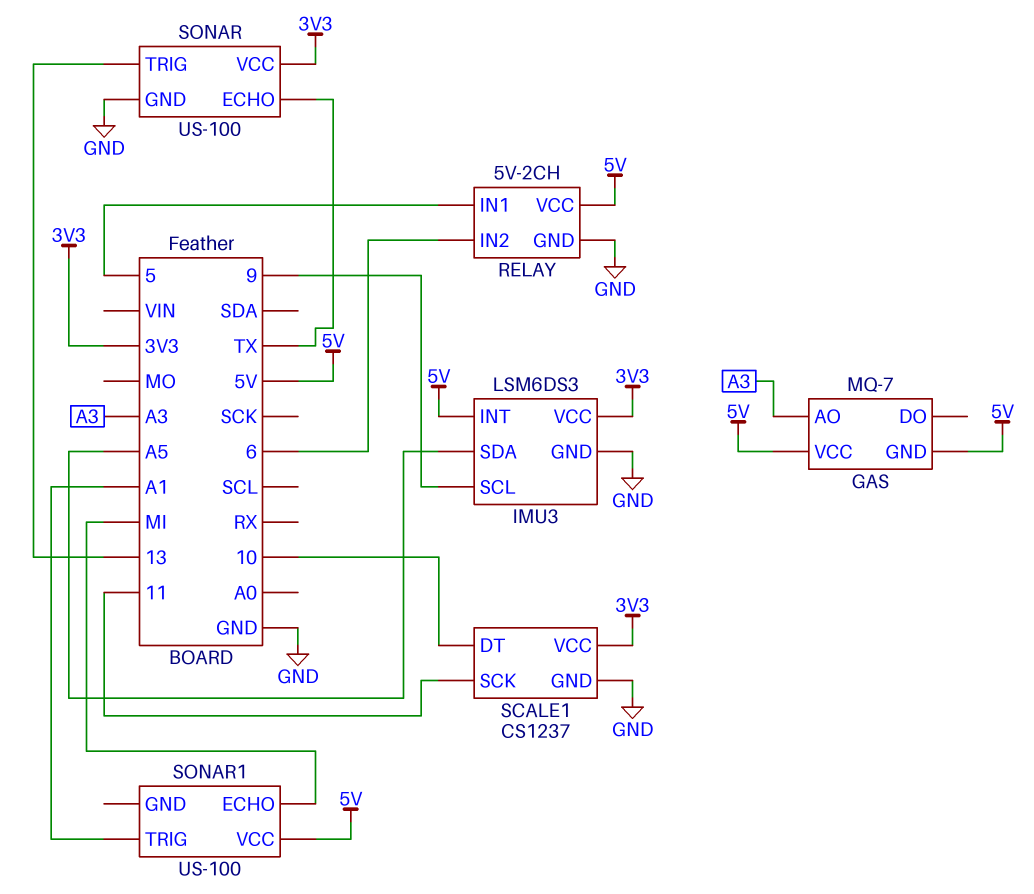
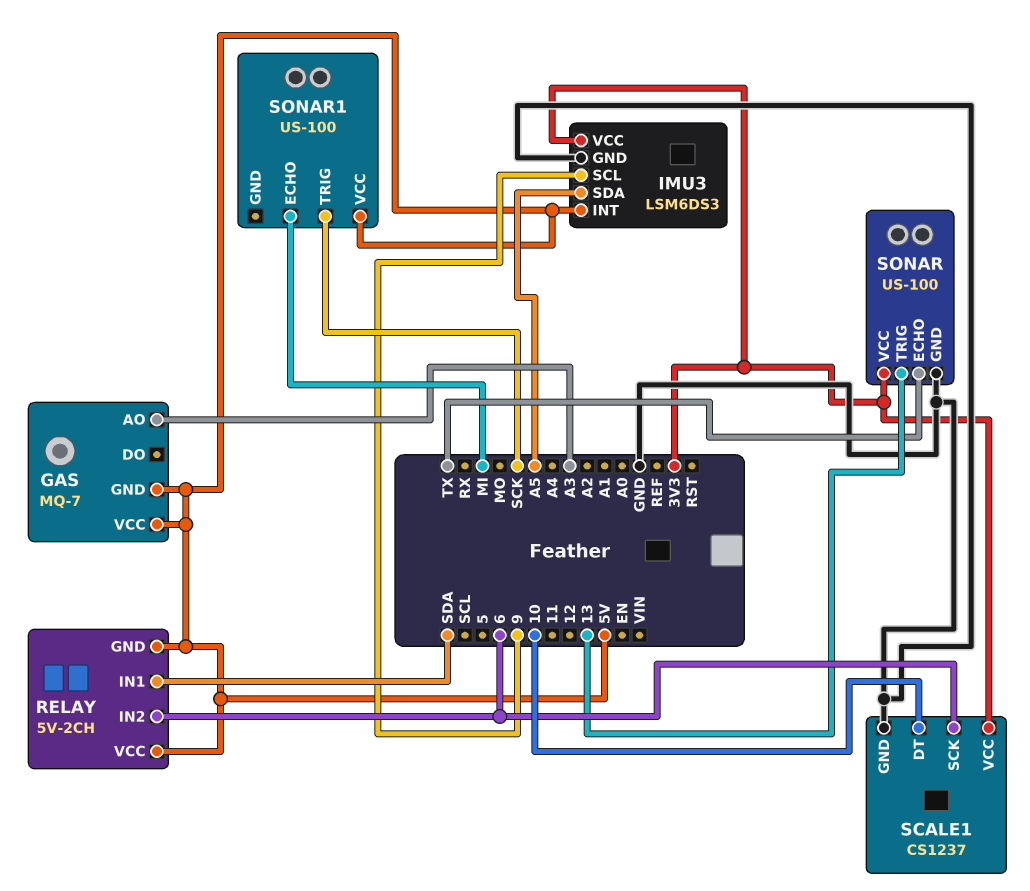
RELAY pin GND: GND -> 5V
RELAY pin IN1: 5 -> SDA
SCALE1 pin SCK: 11 -> 6
SONAR1 pin TRIG: A1 -> SCK

